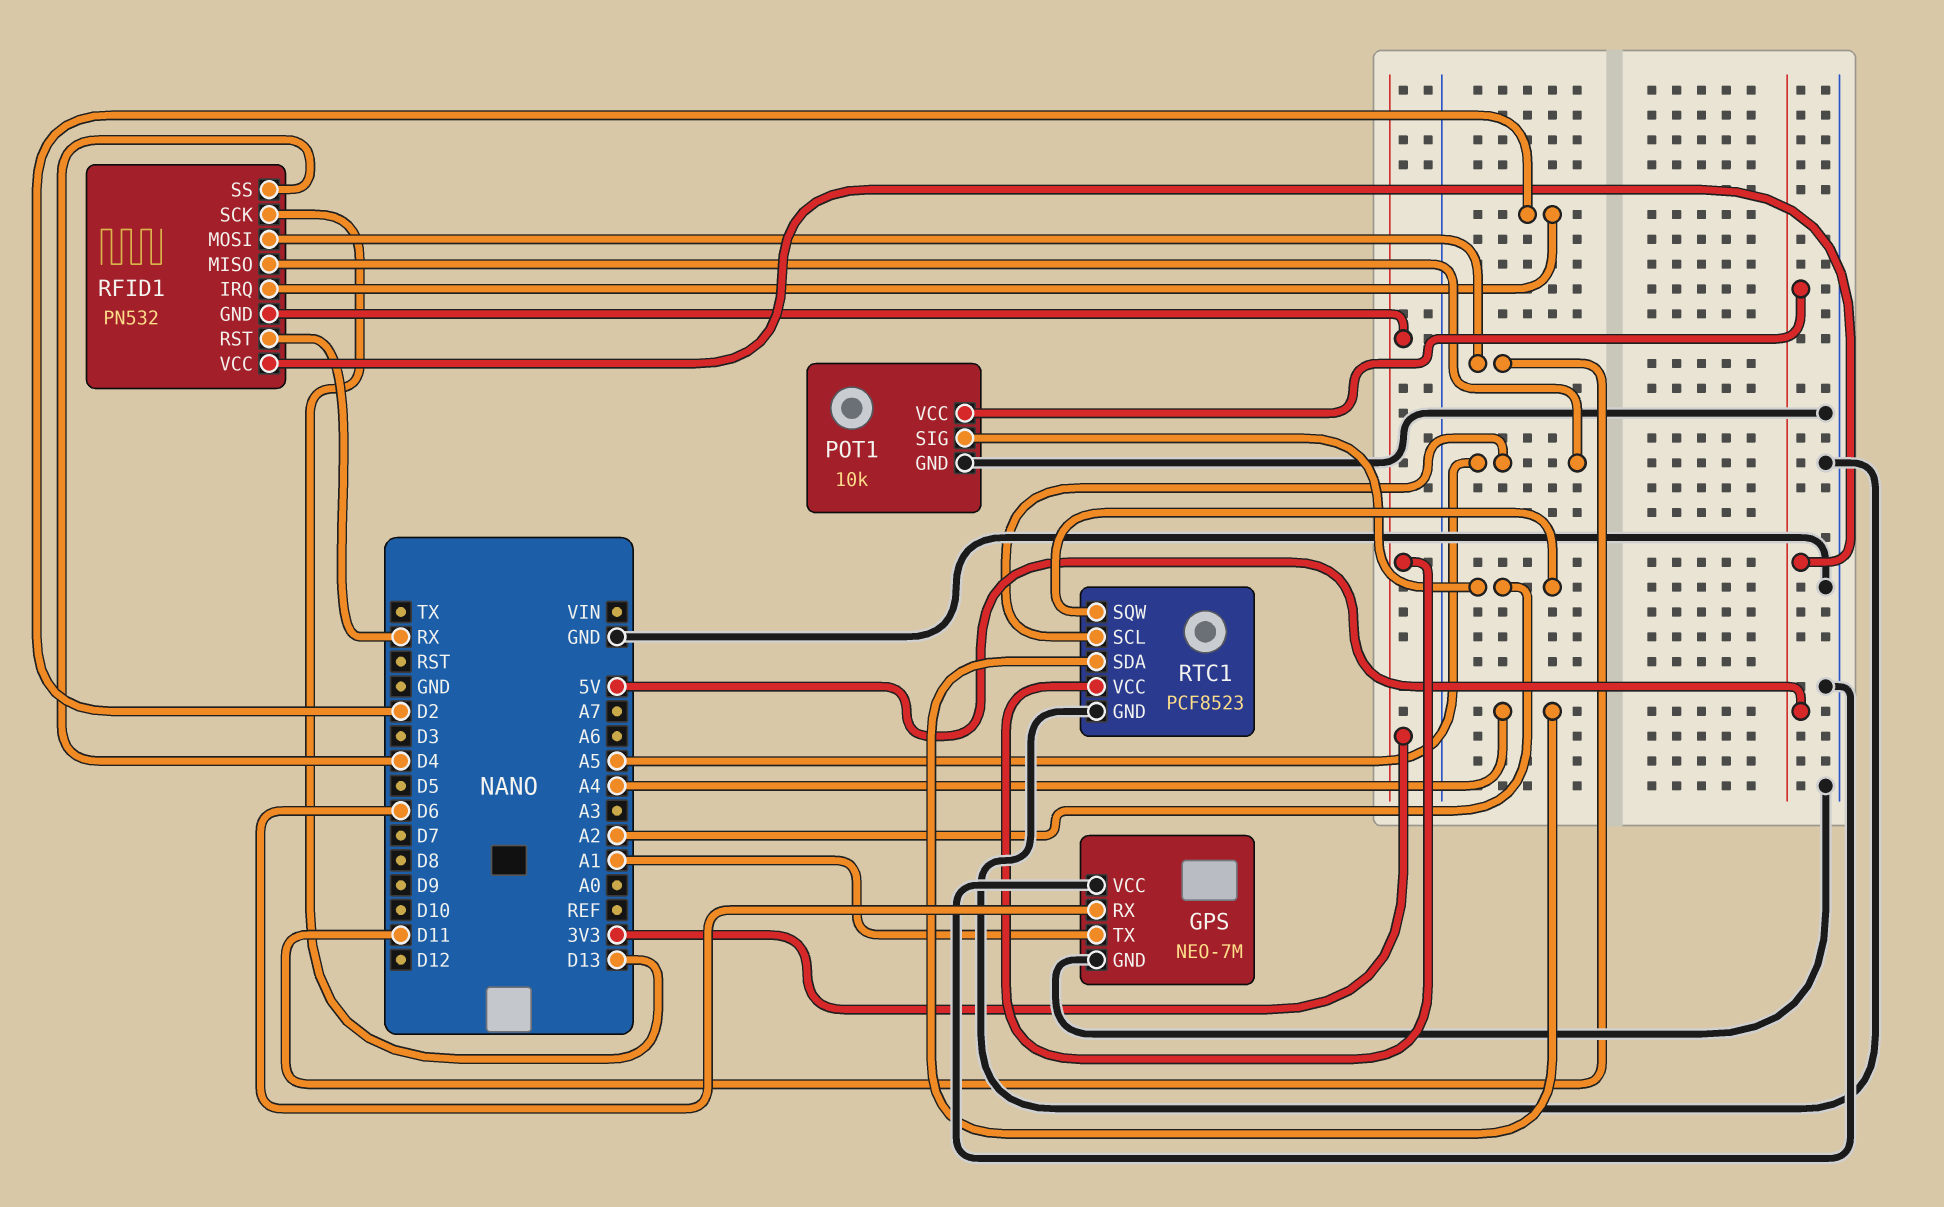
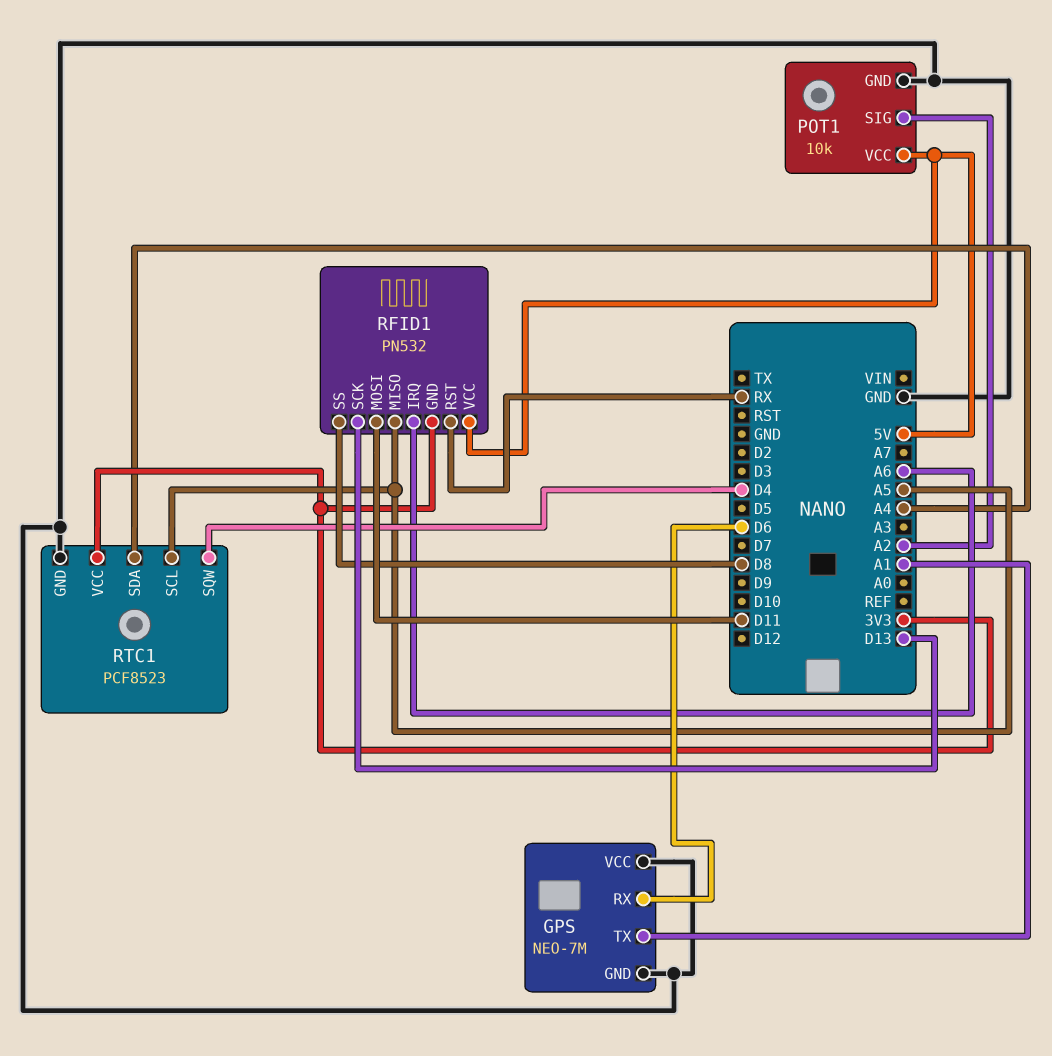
RFID1 pin IRQ: D2 -> A6
RFID1 pin SS: D4 -> D8
RTC1 pin SQW: A2 -> D4

